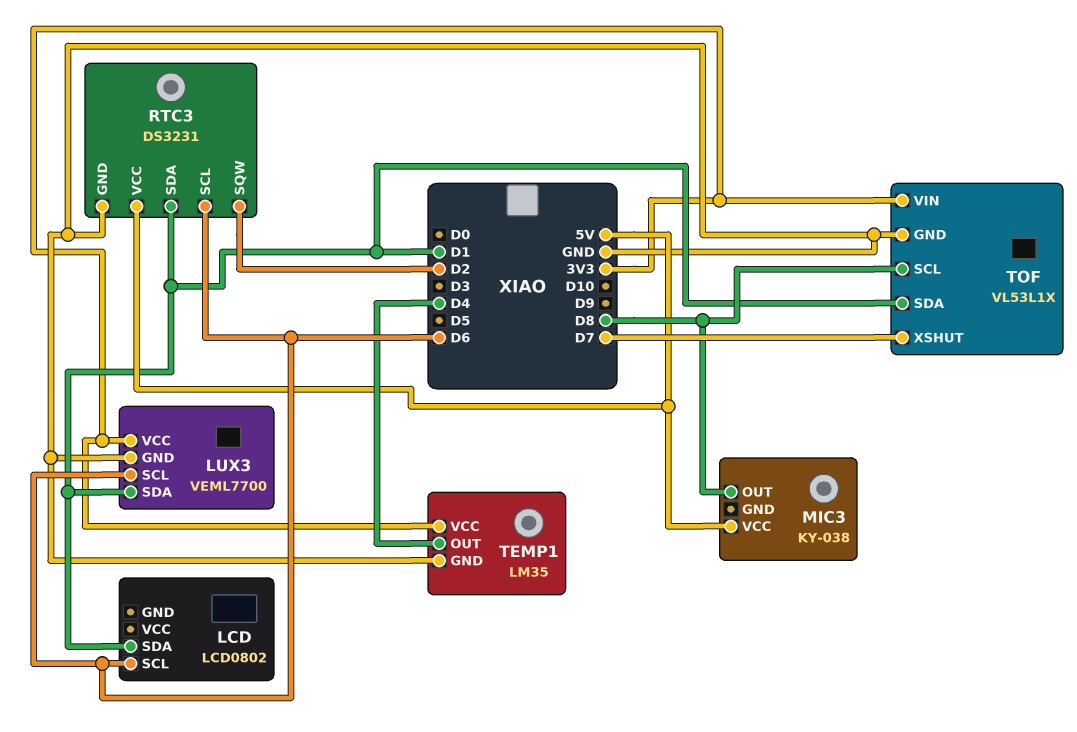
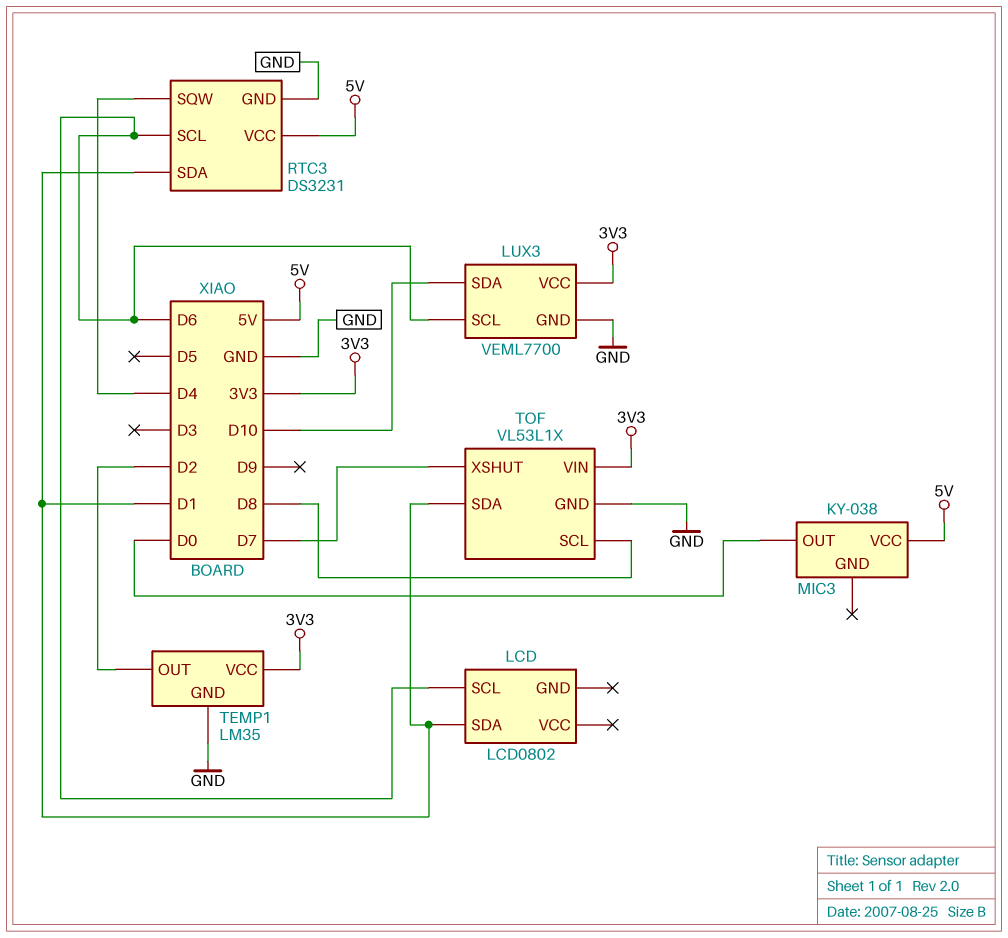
LUX3 pin SDA: D1 -> D10
MIC3 pin OUT: D8 -> D0
RTC3 pin SQW: D2 -> D4
TEMP1 pin OUT: D4 -> D2

